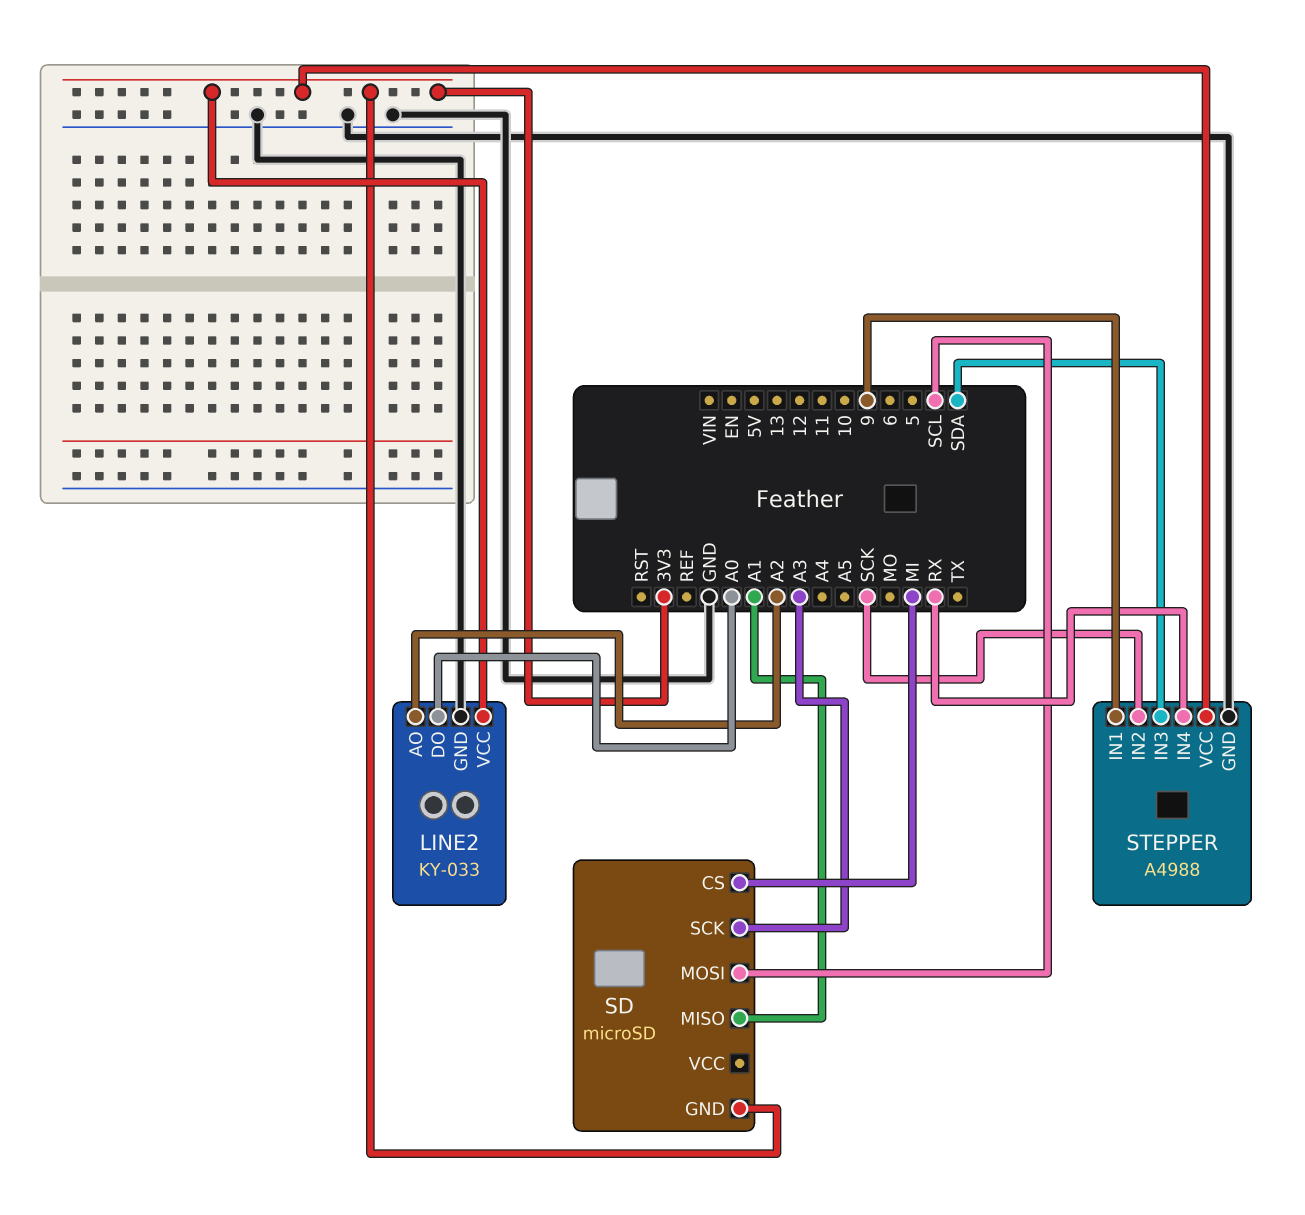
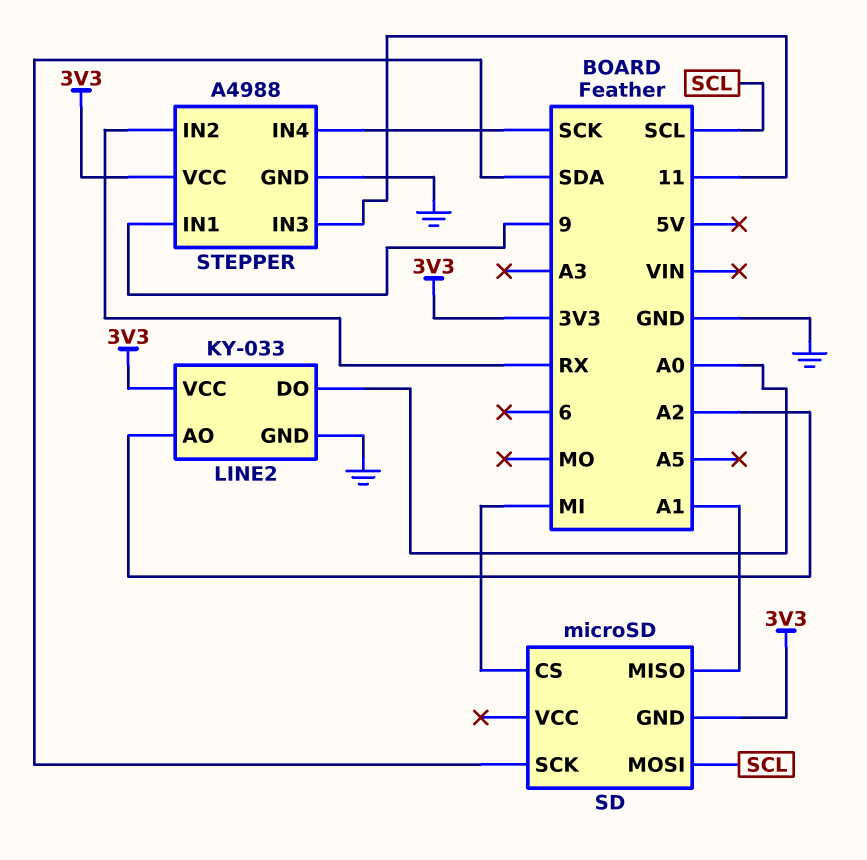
SD pin SCK: A3 -> SDA
STEPPER pin IN2: SCK -> RX
STEPPER pin IN3: SDA -> 11
STEPPER pin IN4: RX -> SCK

